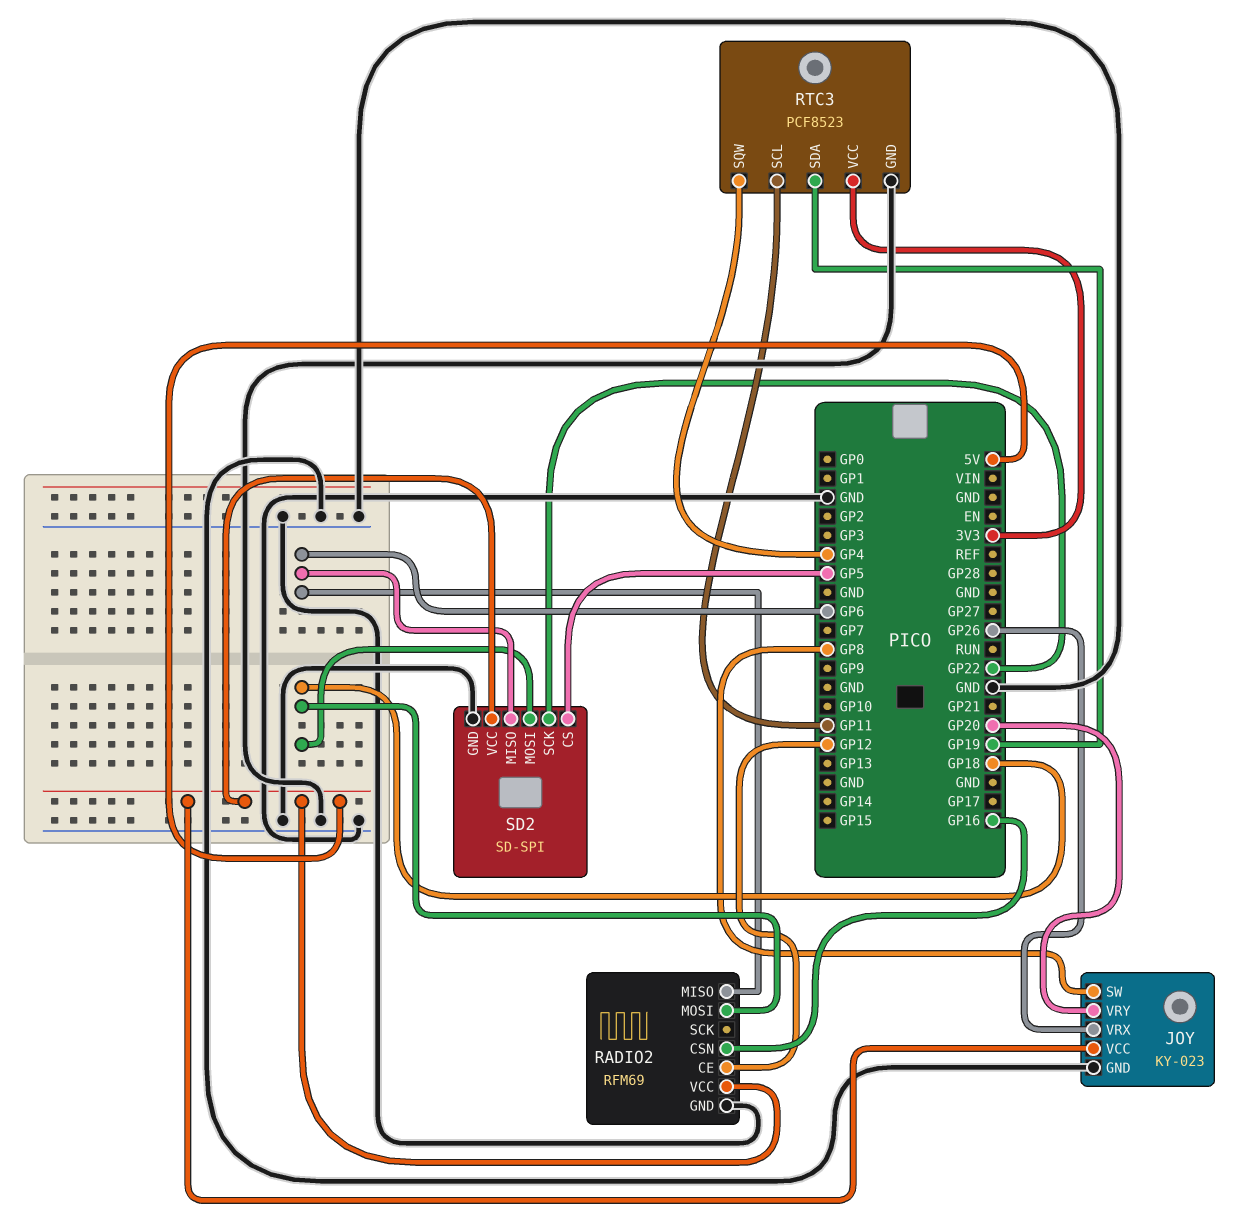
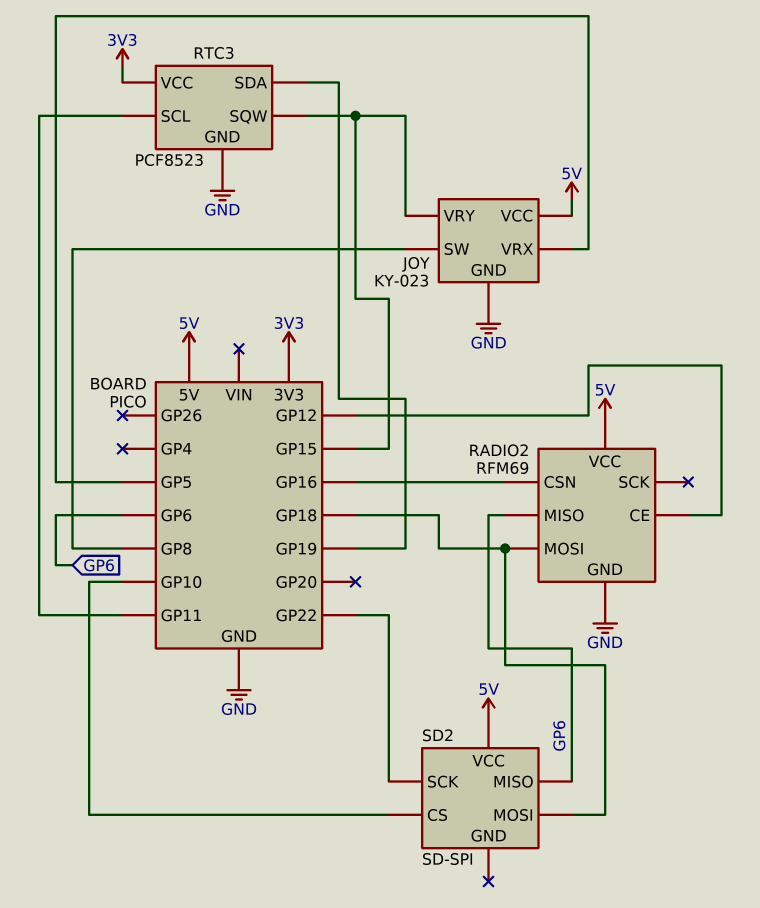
JOY pin VRX: GP26 -> GP5
JOY pin VRY: GP20 -> GP15
RTC3 pin SQW: GP4 -> GP15
SD2 pin CS: GP5 -> GP10
SD2 pin GND: GND -> none

